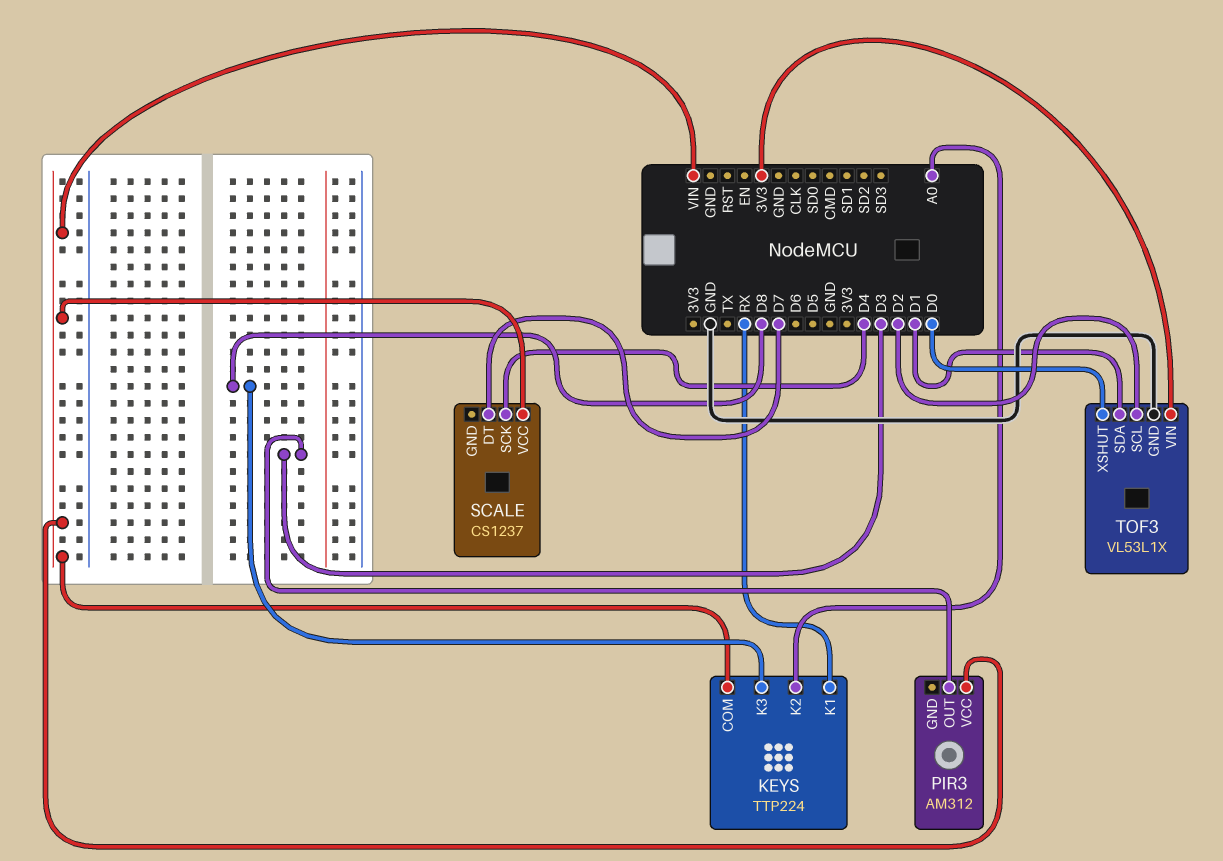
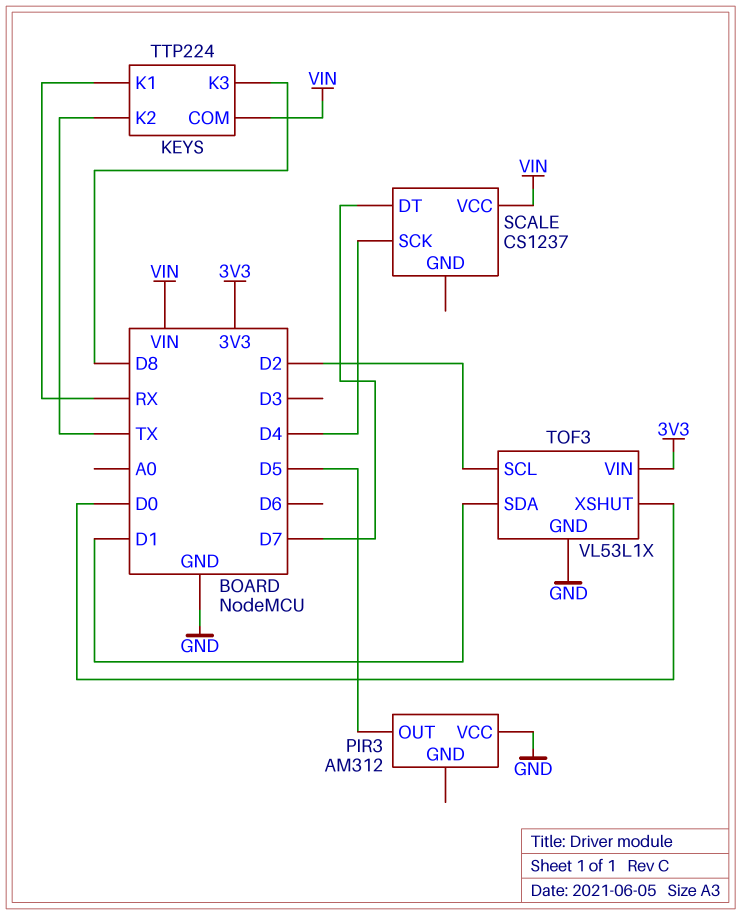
KEYS pin K2: A0 -> TX
PIR3 pin OUT: D3 -> D5
PIR3 pin VCC: VIN -> GND

